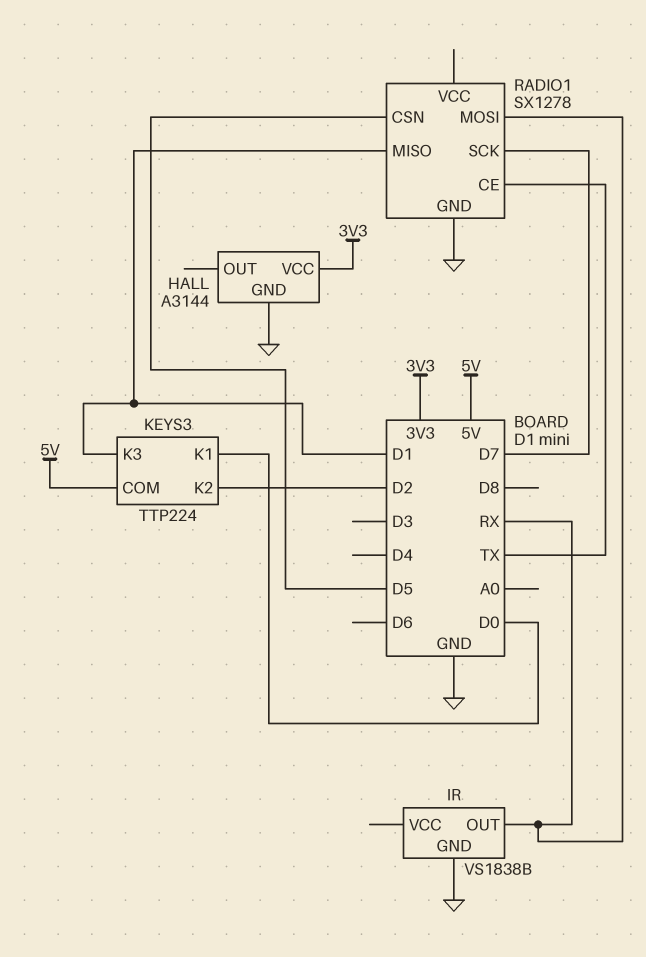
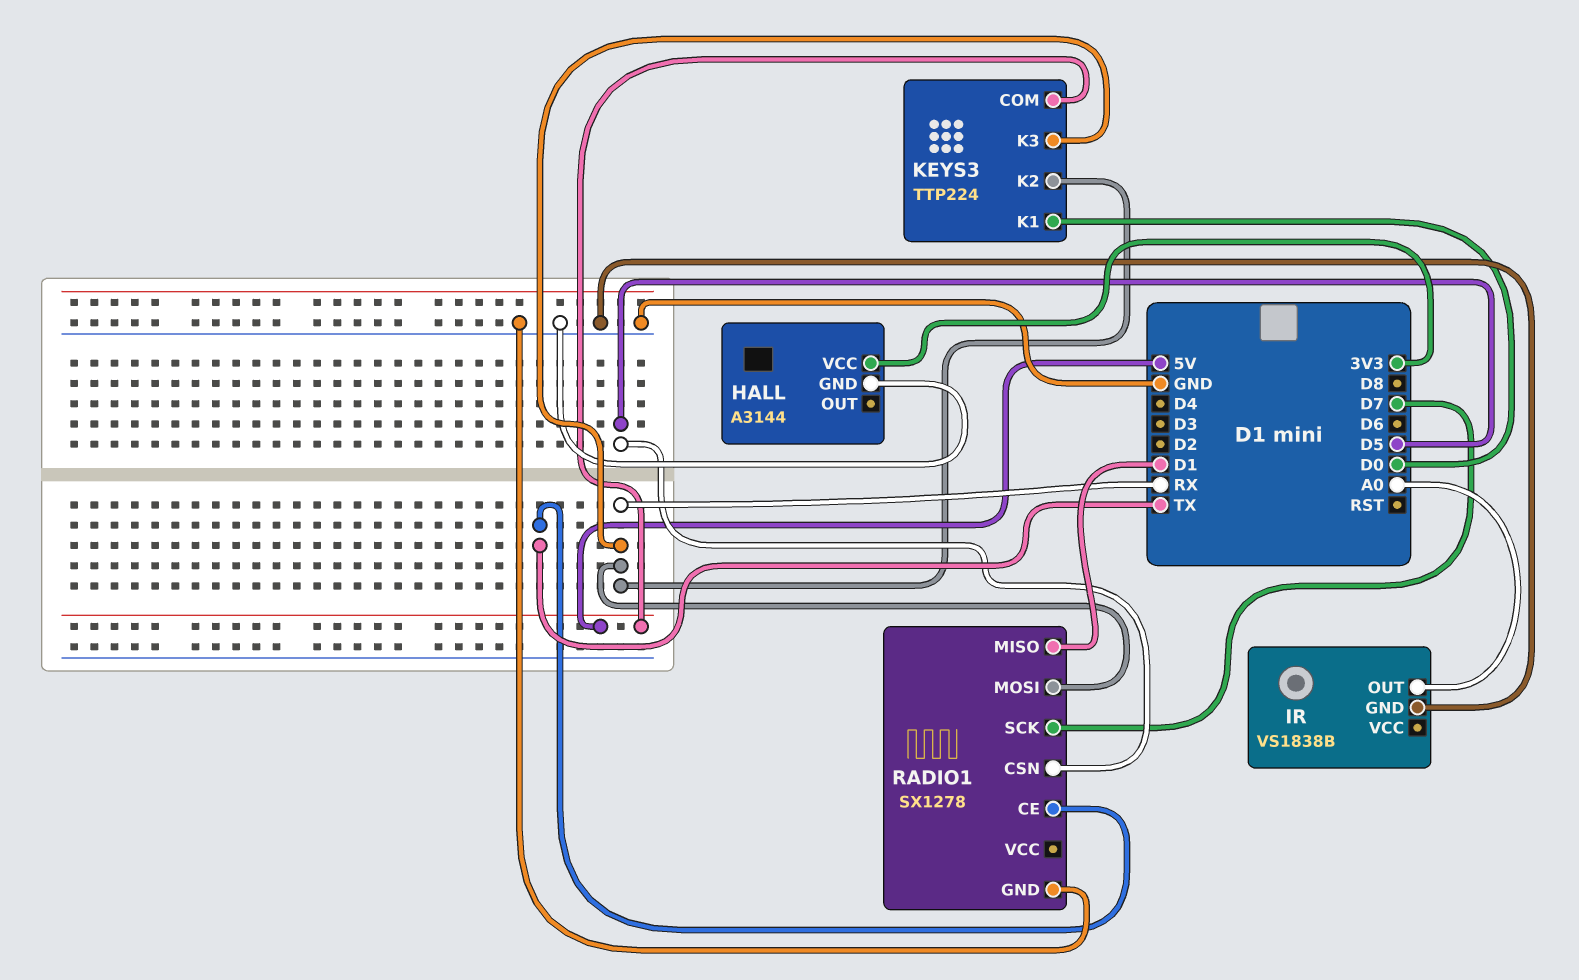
IR pin OUT: RX -> A0
KEYS3 pin K2: D2 -> RX
KEYS3 pin K3: D1 -> RX

